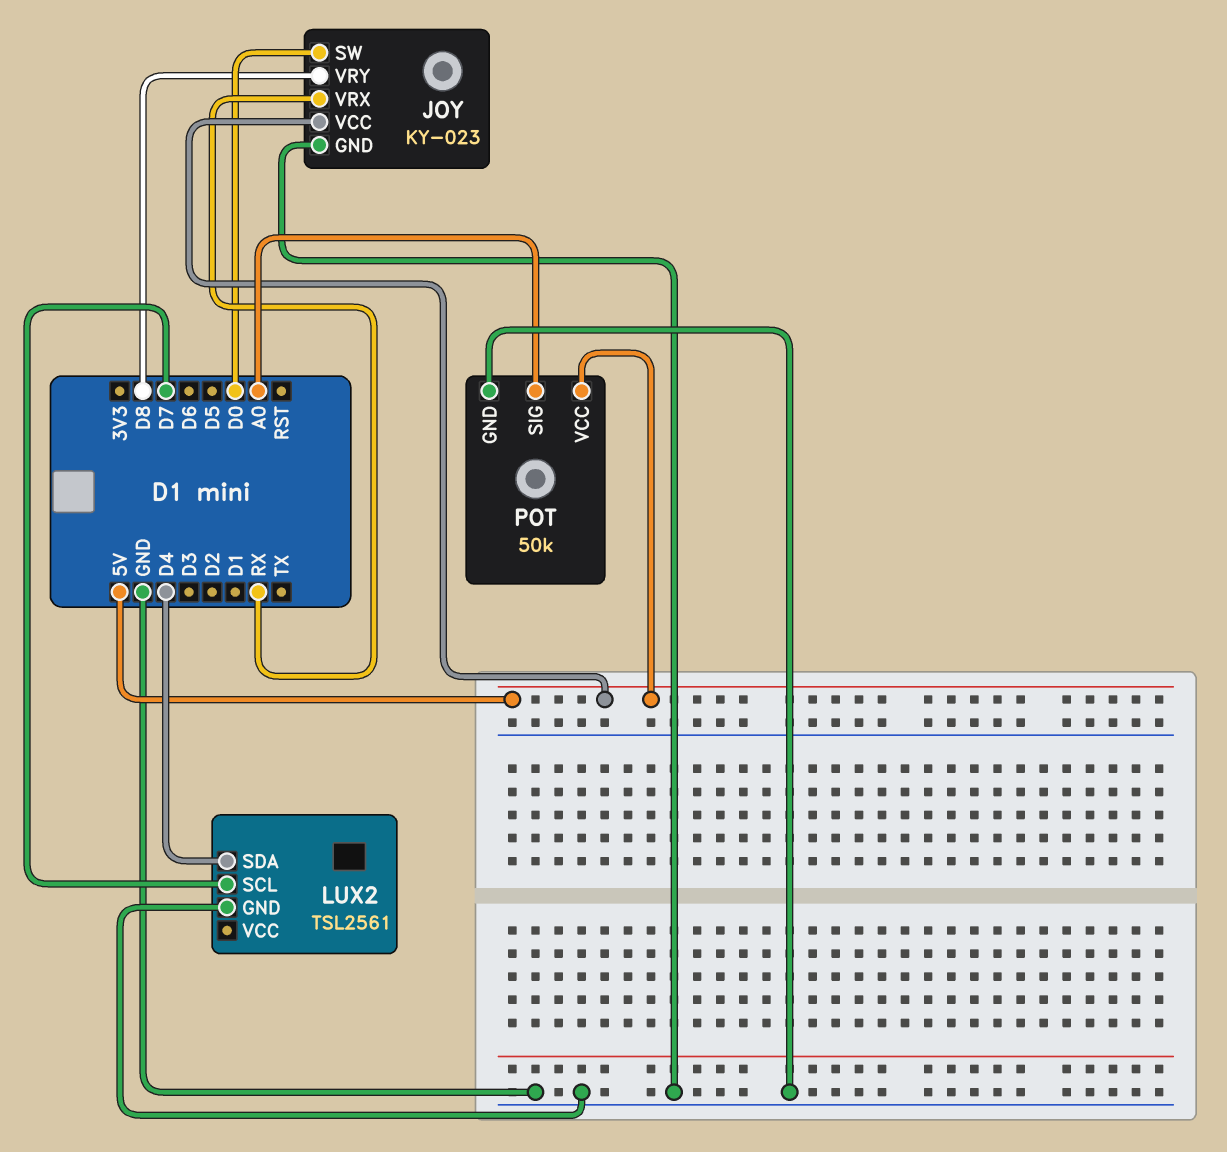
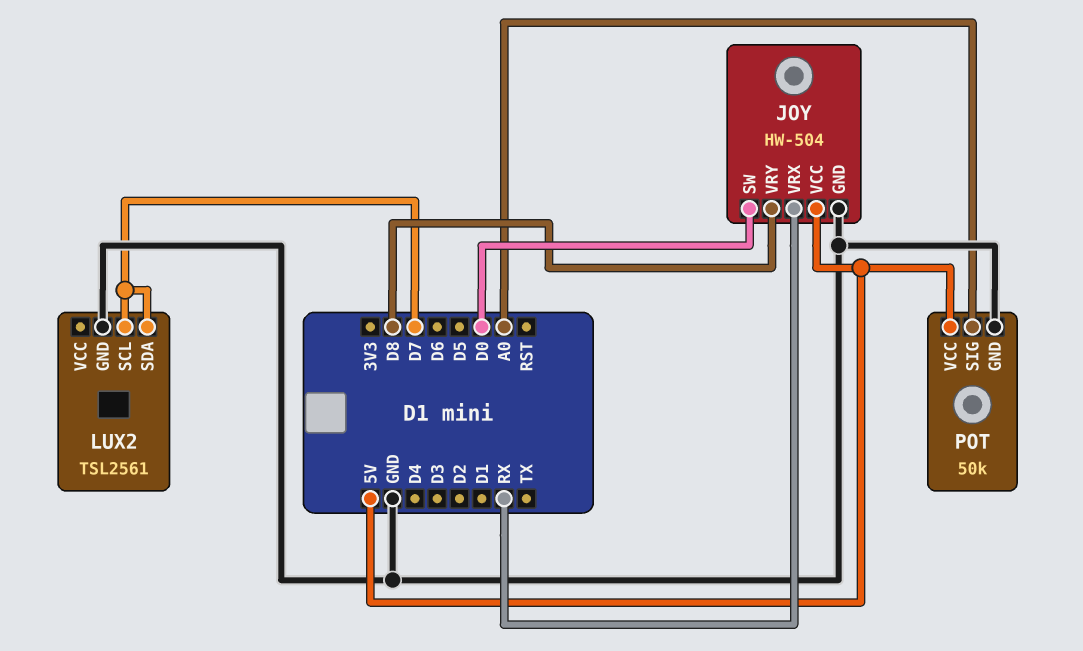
JOY: KY-023 -> HW-504
LUX2 pin SDA: D4 -> D7

